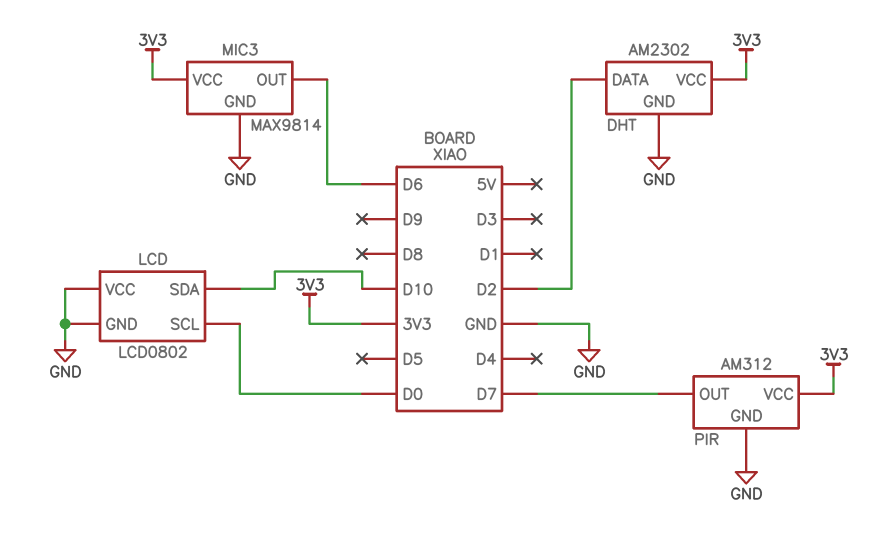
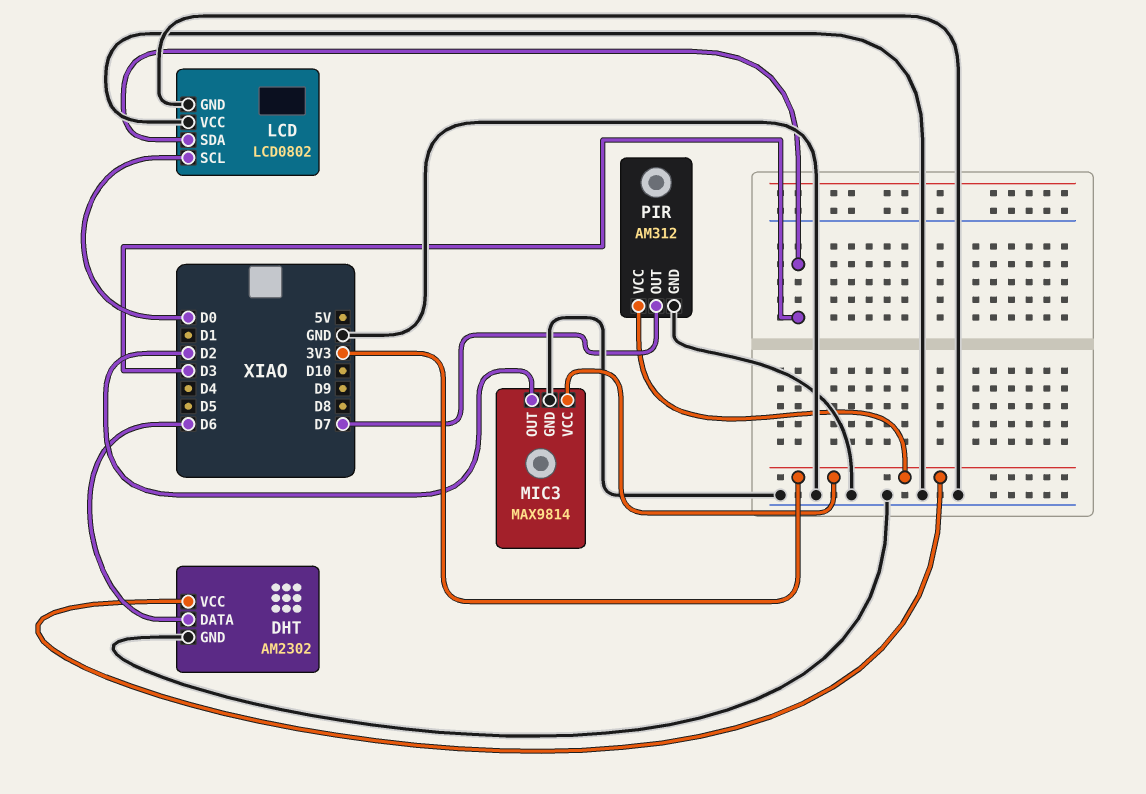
DHT pin DATA: D2 -> D6
LCD pin SDA: D10 -> D3
MIC3 pin OUT: D6 -> D2

